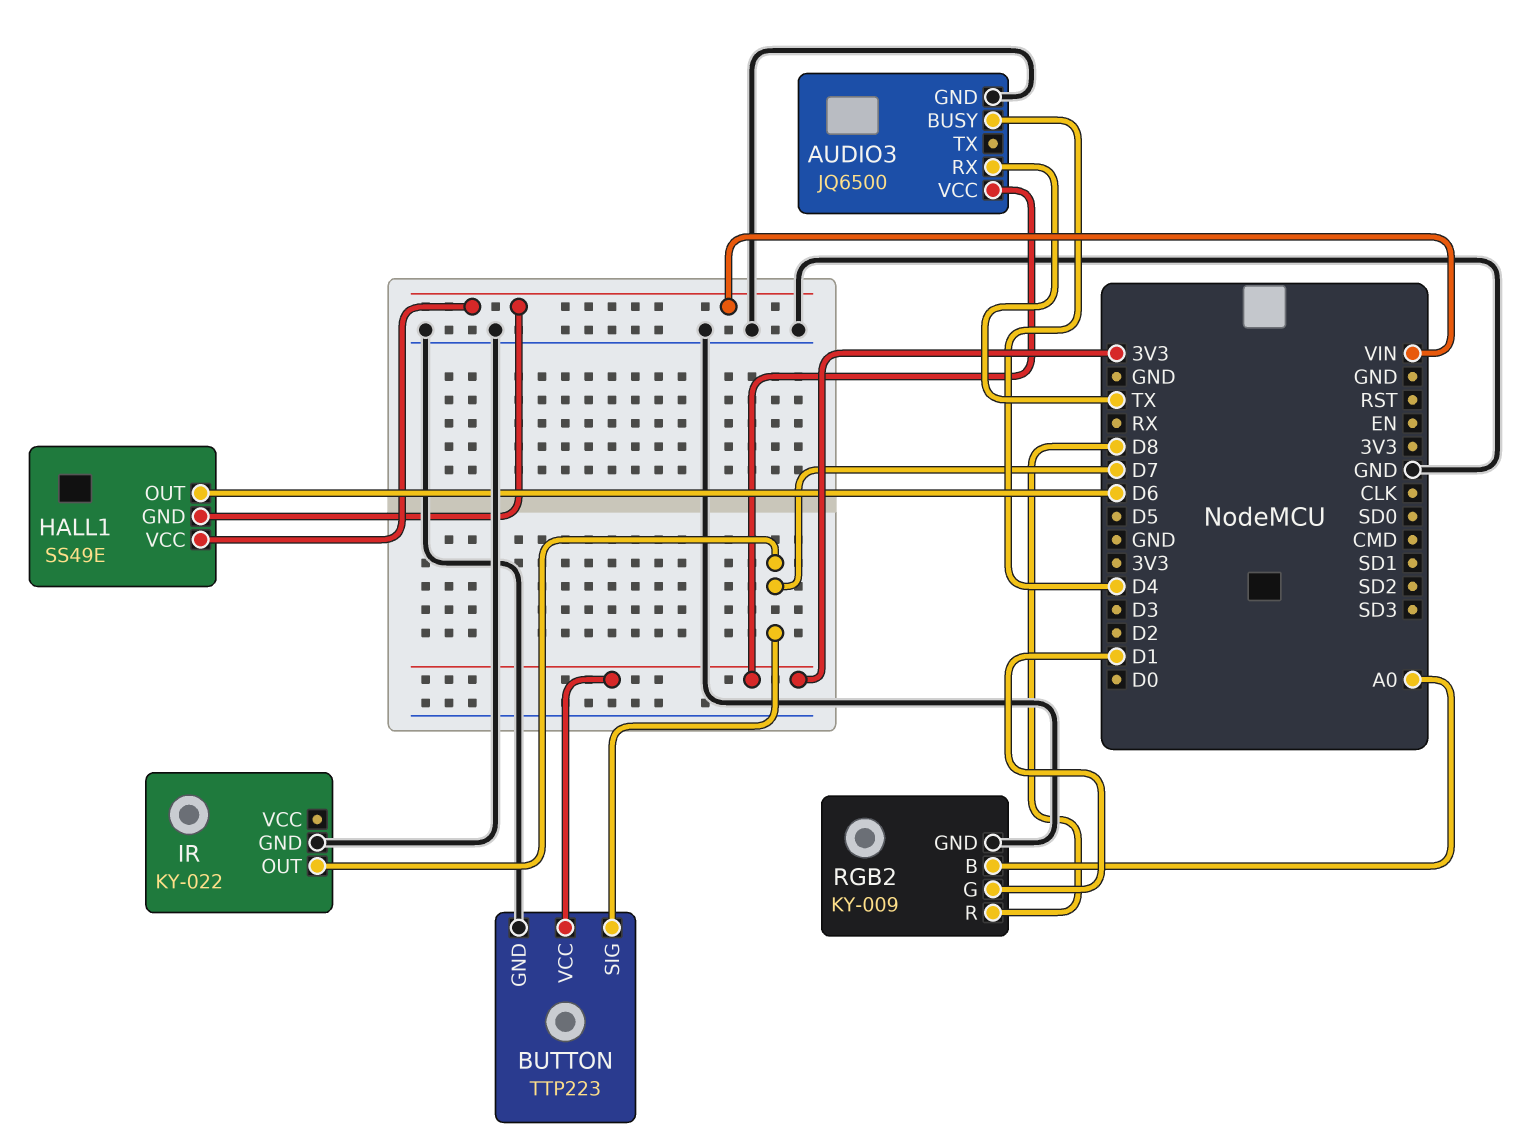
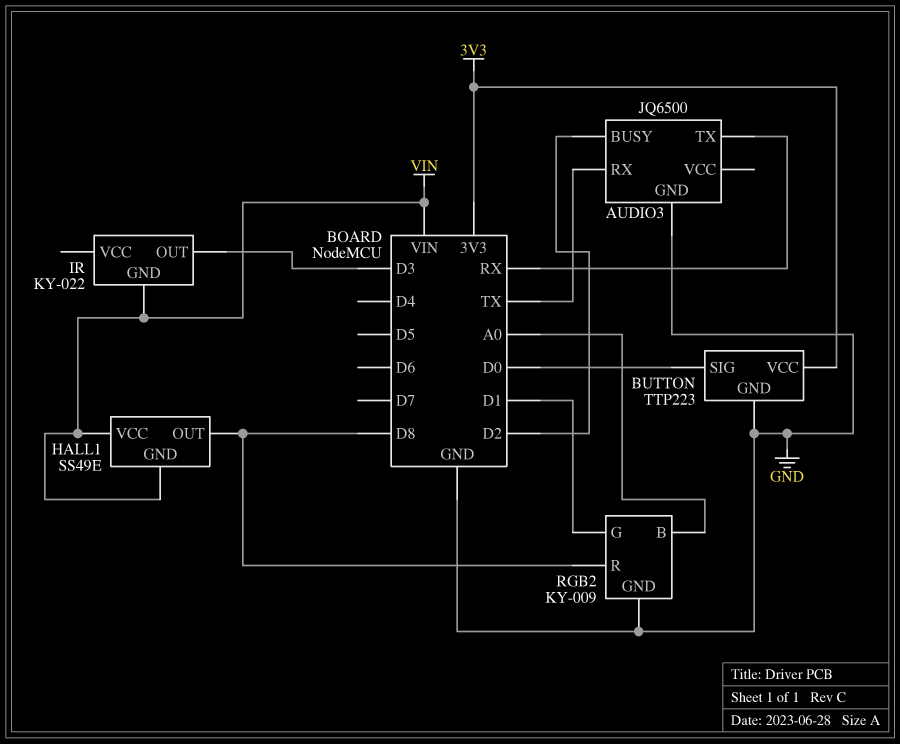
AUDIO3 pin BUSY: D4 -> D2
AUDIO3 pin TX: none -> RX
AUDIO3 pin VCC: 3V3 -> none
BUTTON pin SIG: D7 -> D0
HALL1 pin OUT: D6 -> D8
IR pin GND: GND -> VIN
IR pin OUT: D7 -> D3

